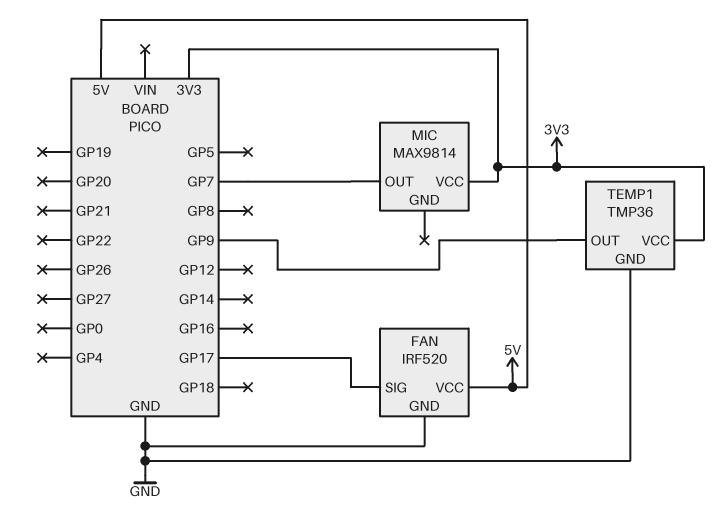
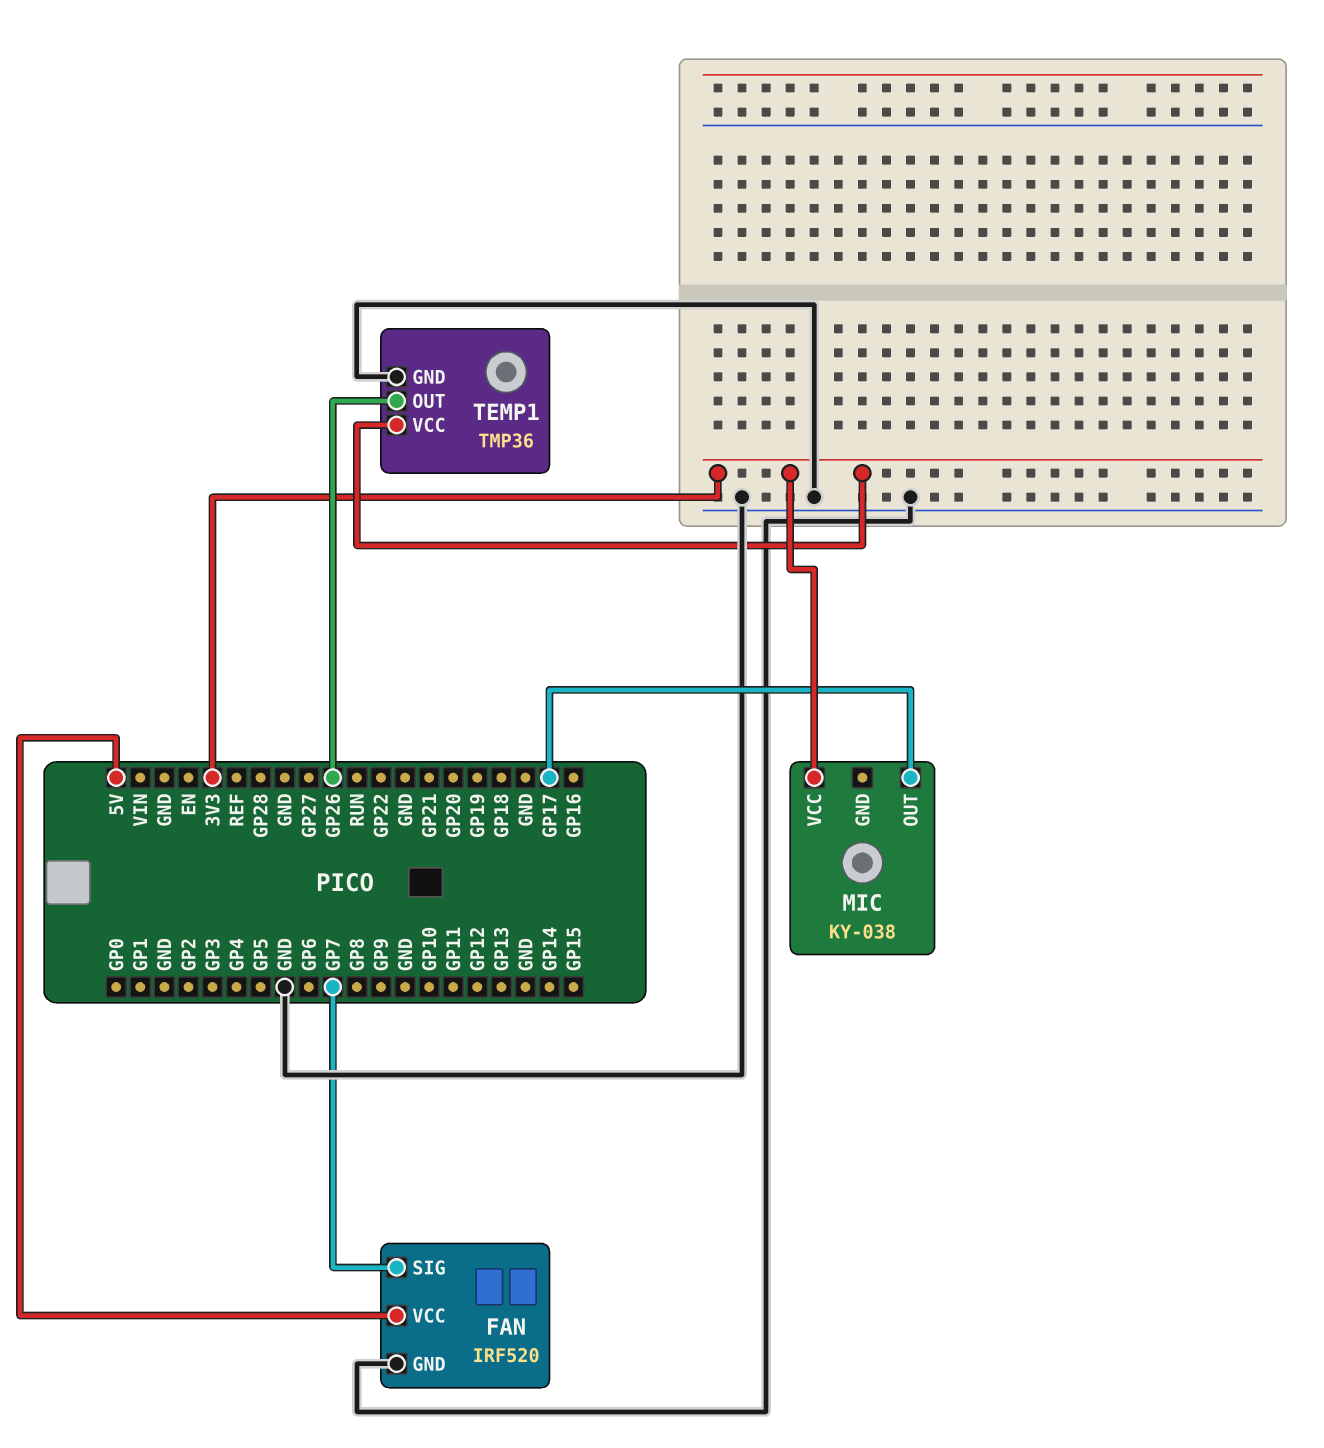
FAN pin SIG: GP17 -> GP7
MIC: MAX9814 -> KY-038
MIC pin OUT: GP7 -> GP17
TEMP1 pin OUT: GP9 -> GP26

